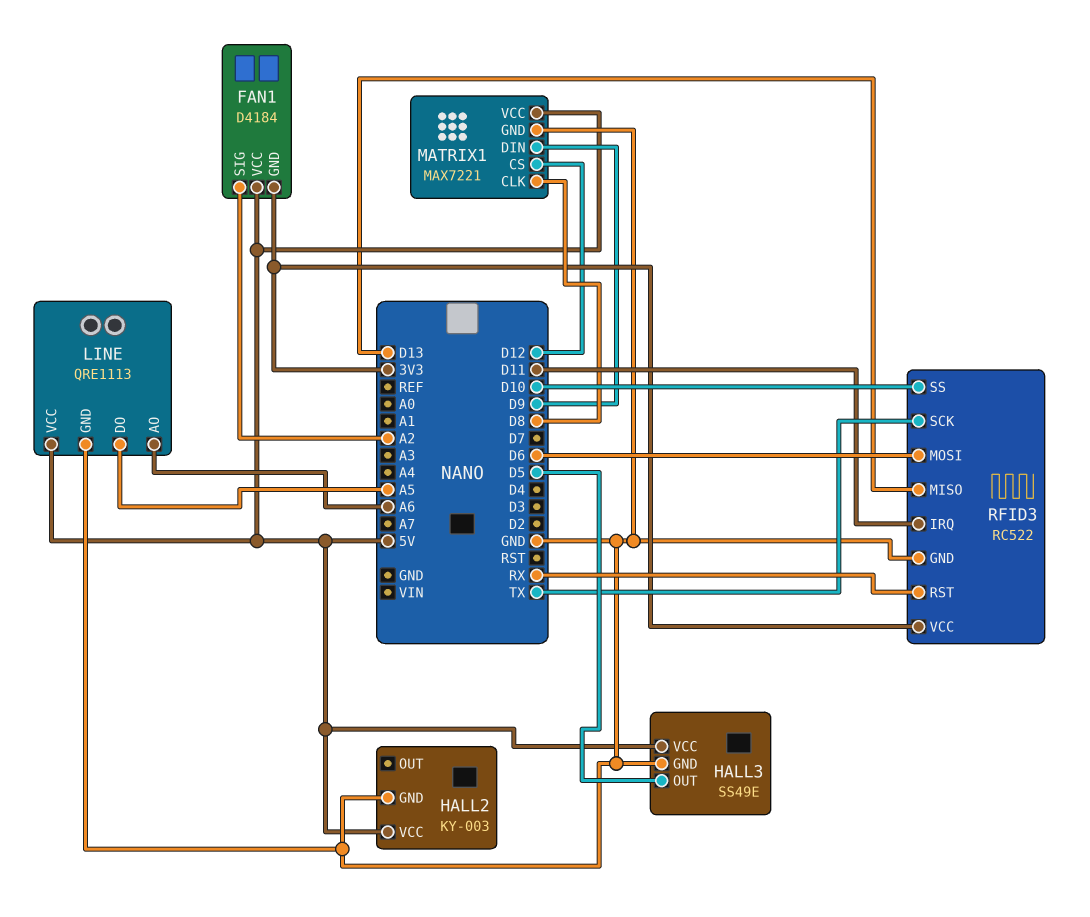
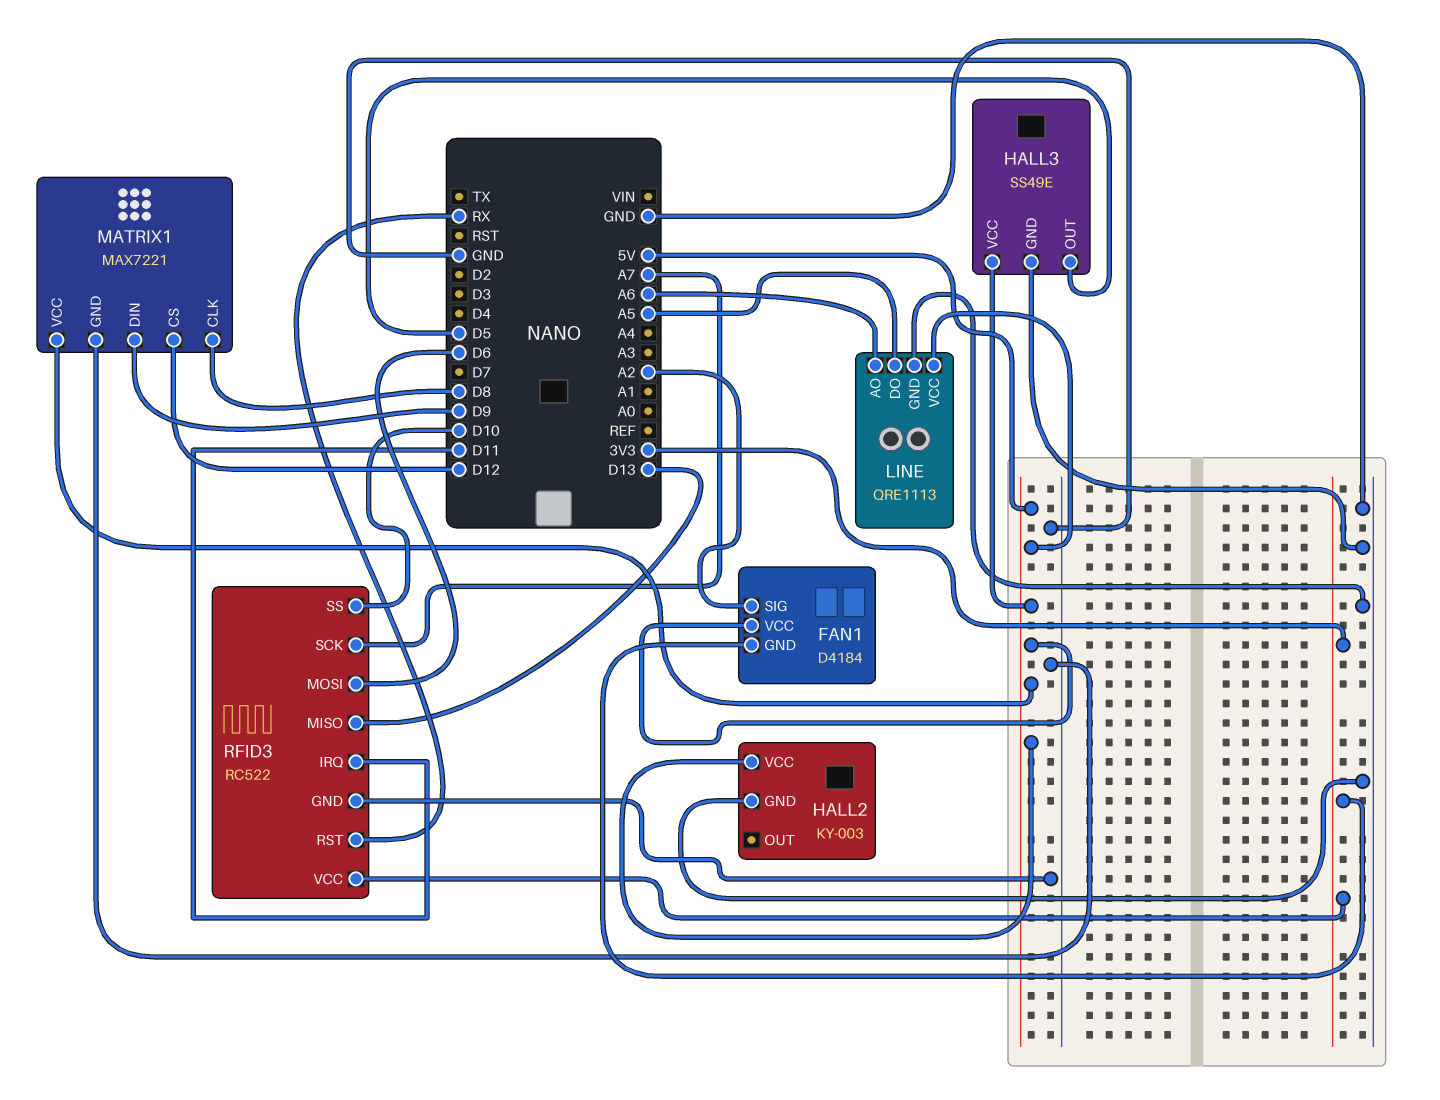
RFID3 pin SCK: TX -> A7

